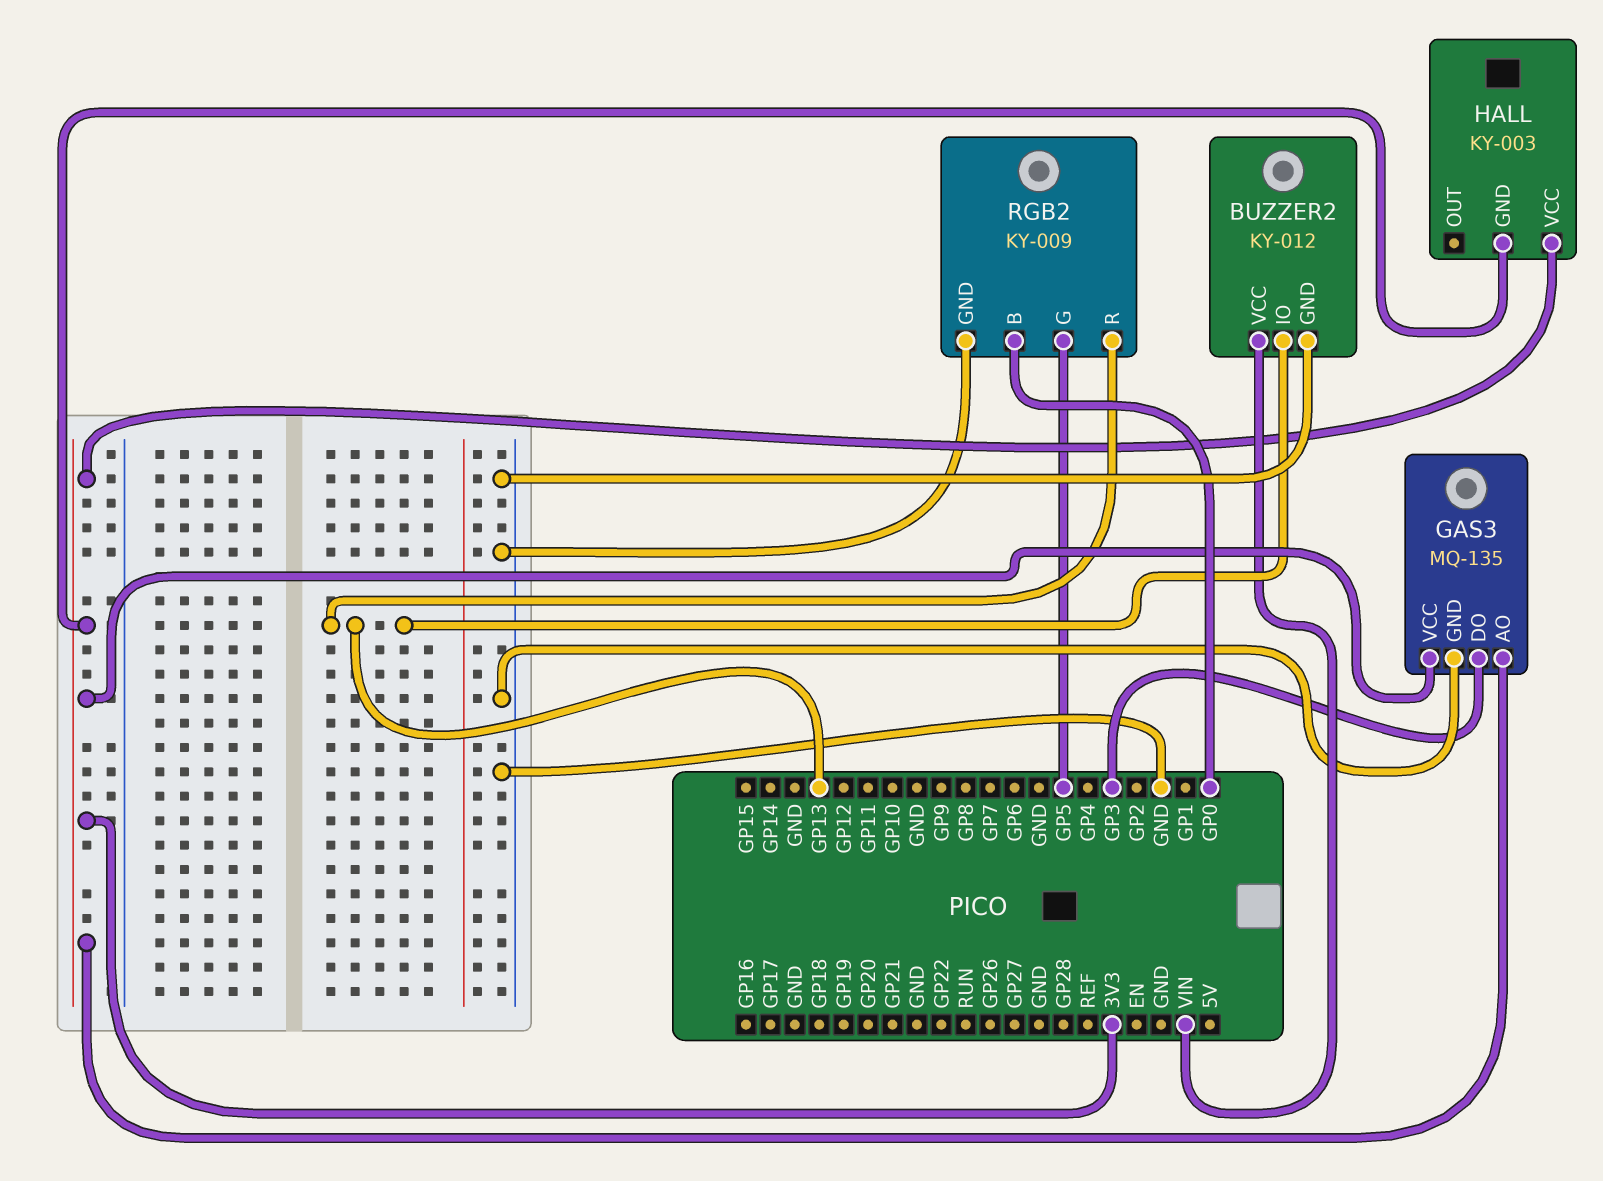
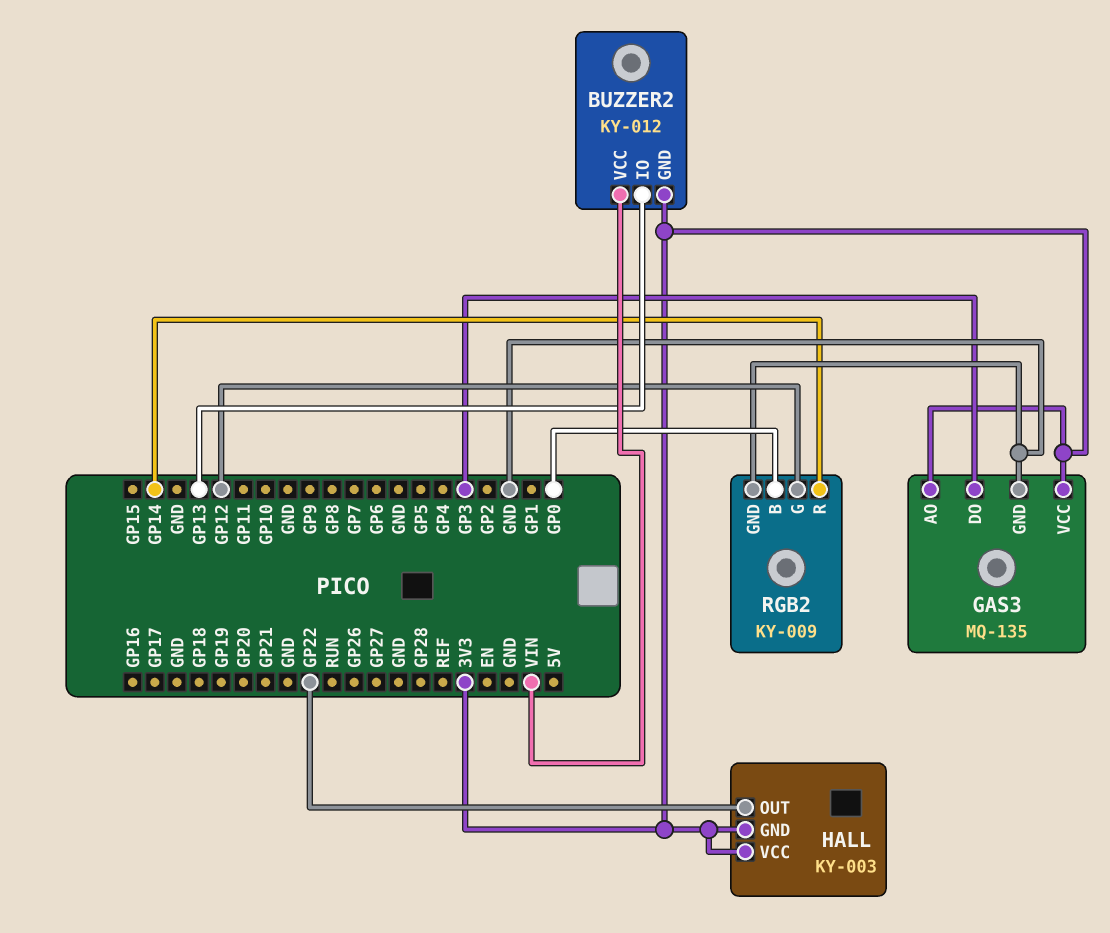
BUZZER2 pin GND: GND -> 3V3
HALL pin OUT: none -> GP22
RGB2 pin G: GP5 -> GP12
RGB2 pin R: GP13 -> GP14

